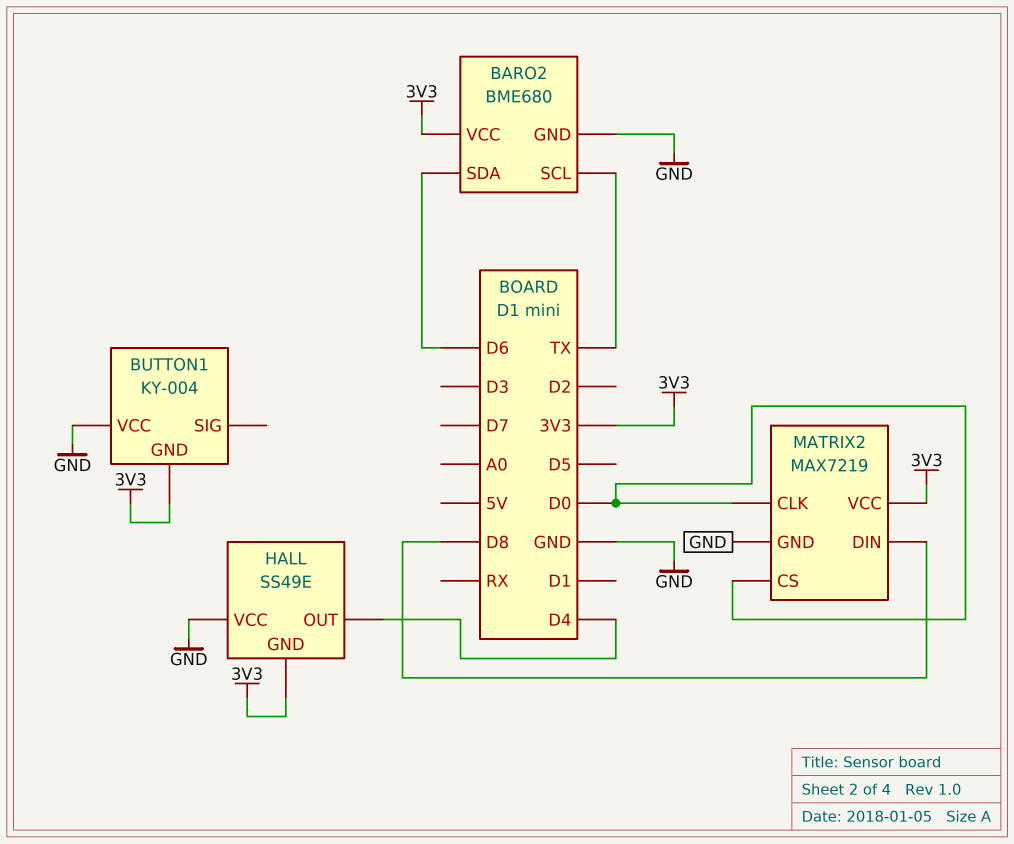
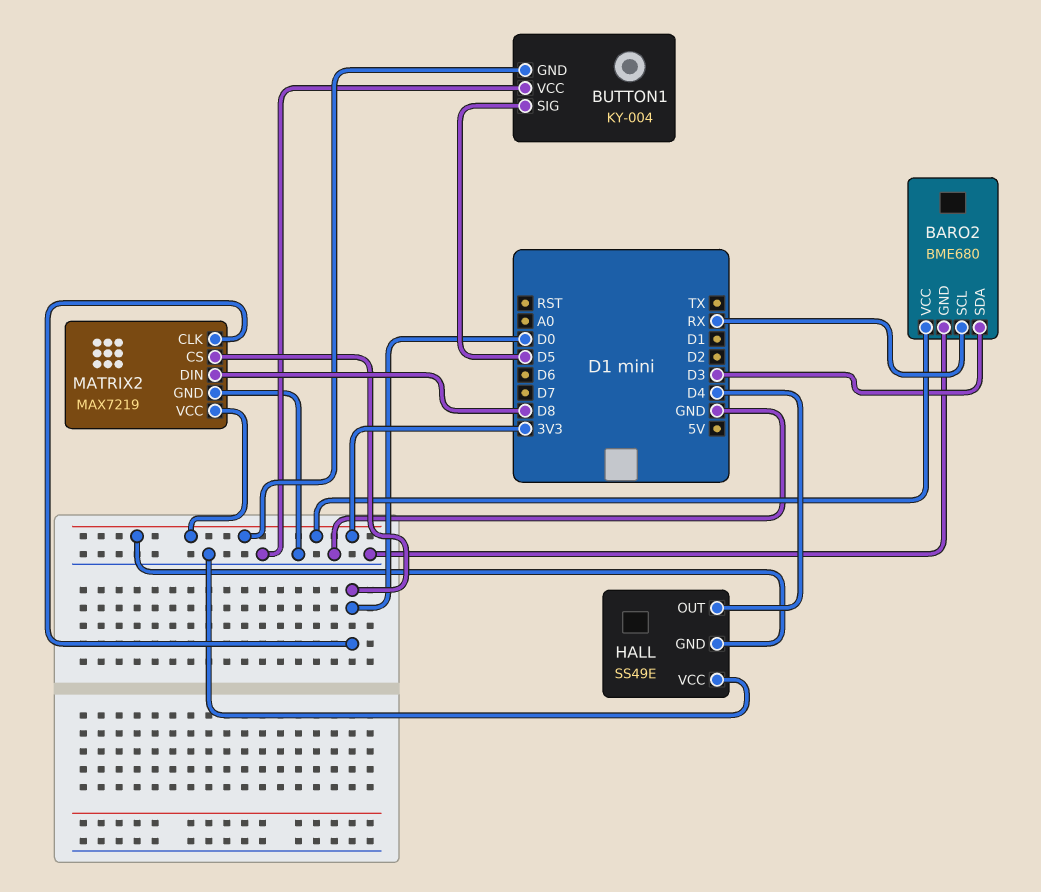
BARO2 pin SCL: TX -> RX
BARO2 pin SDA: D6 -> D3
BUTTON1 pin SIG: none -> D5

